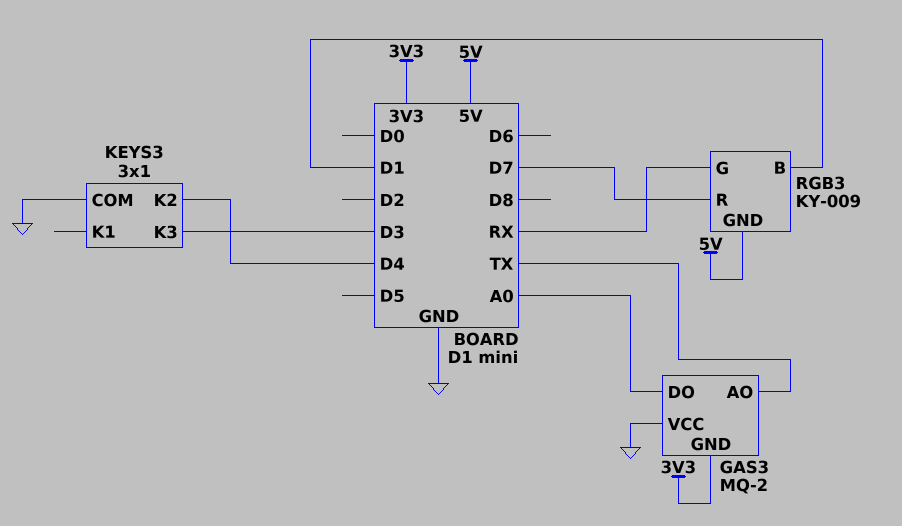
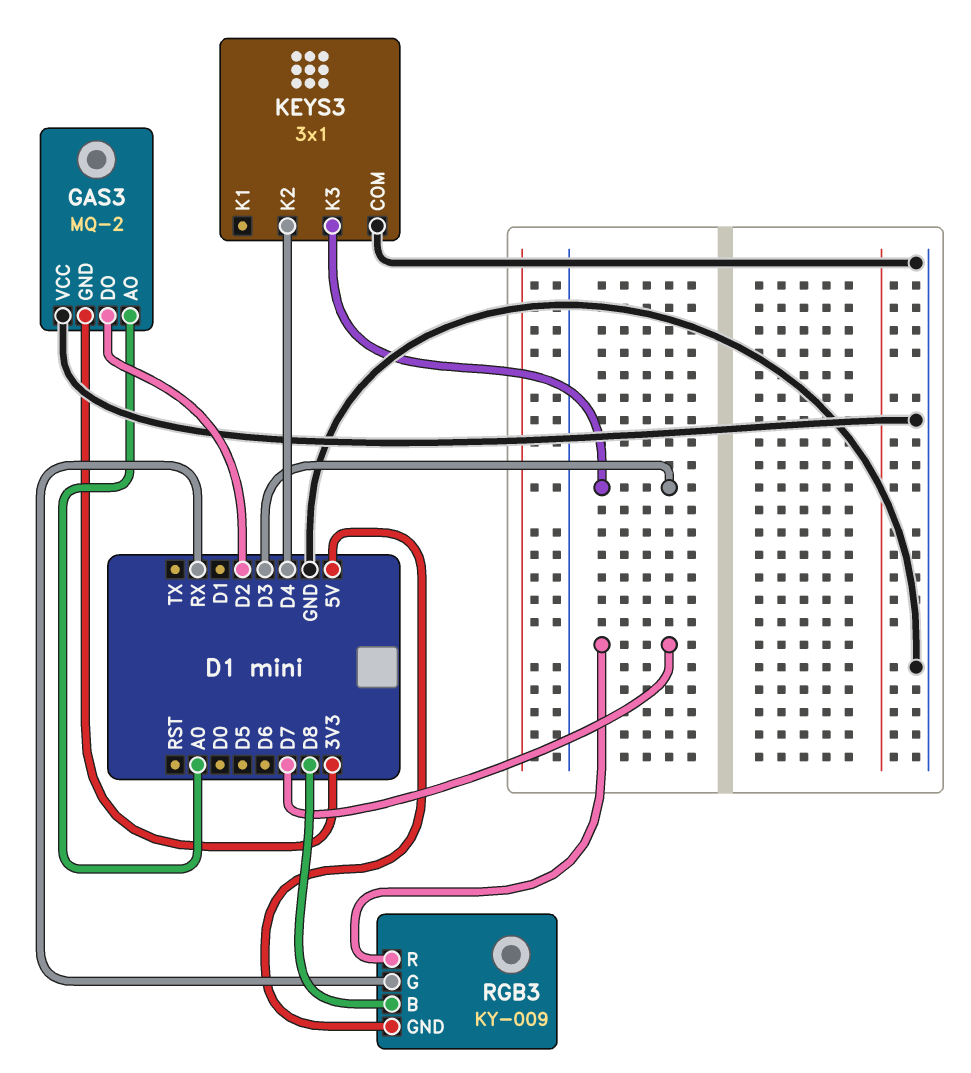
GAS3 pin AO: TX -> A0
GAS3 pin DO: A0 -> D2
RGB3 pin B: D1 -> D8

